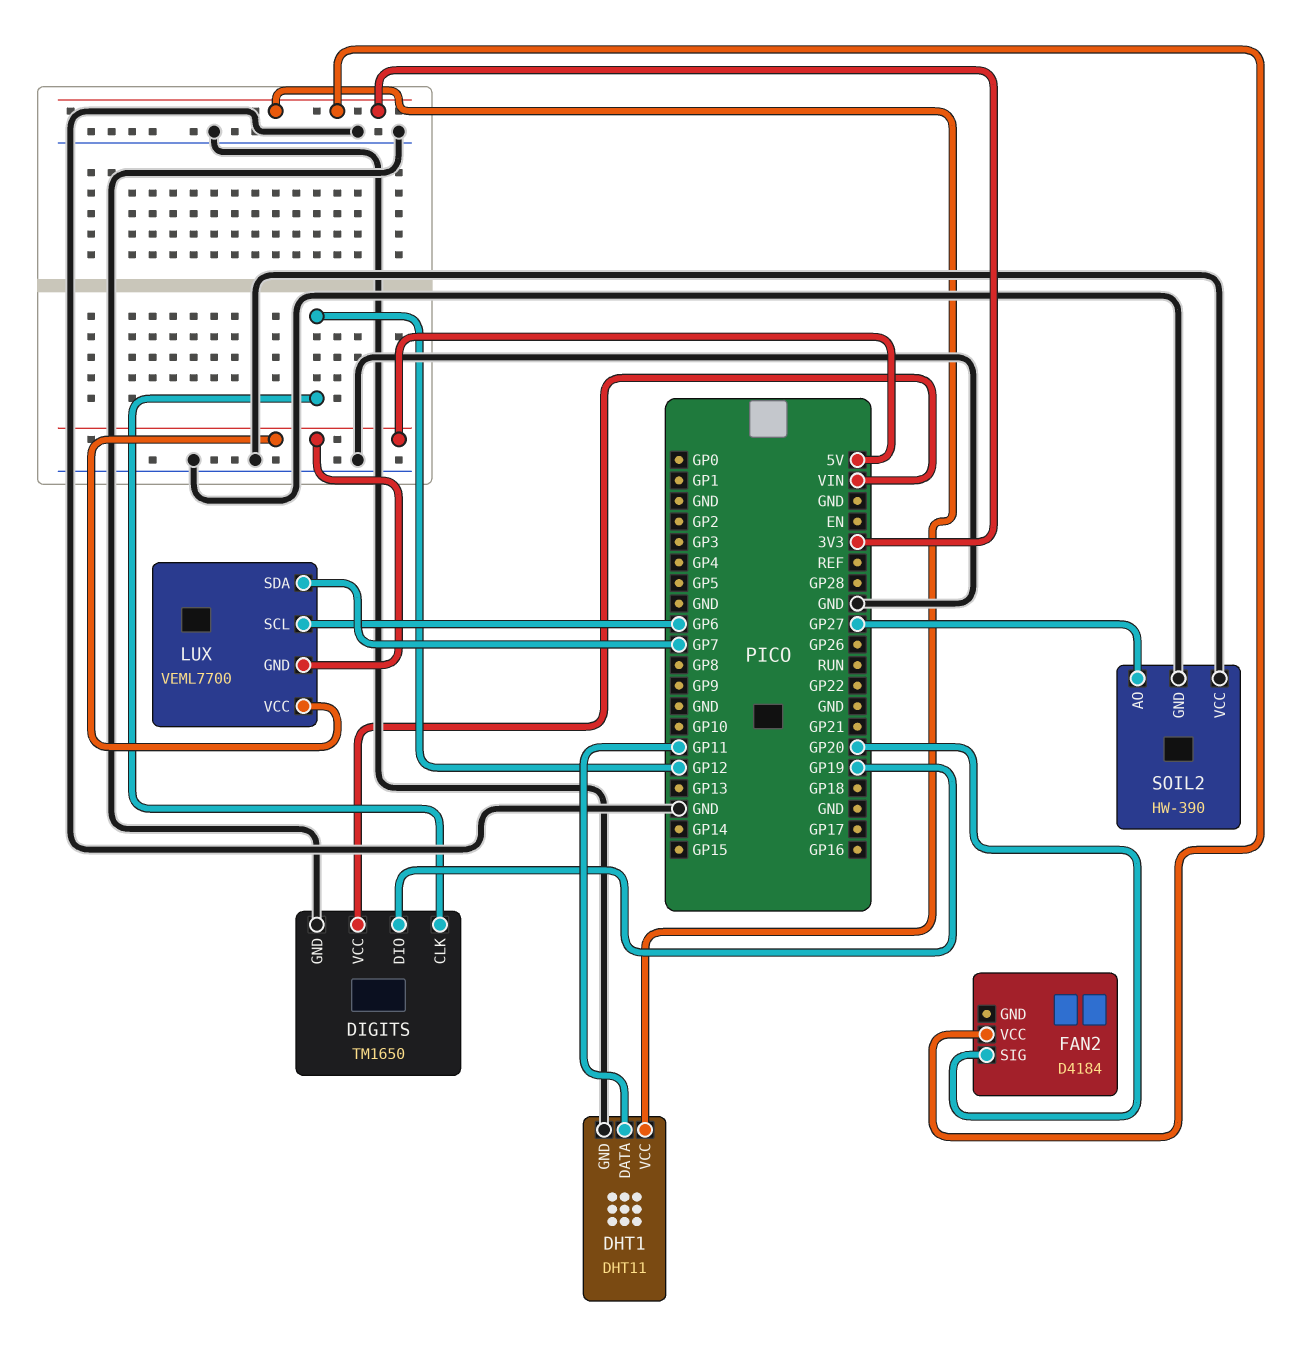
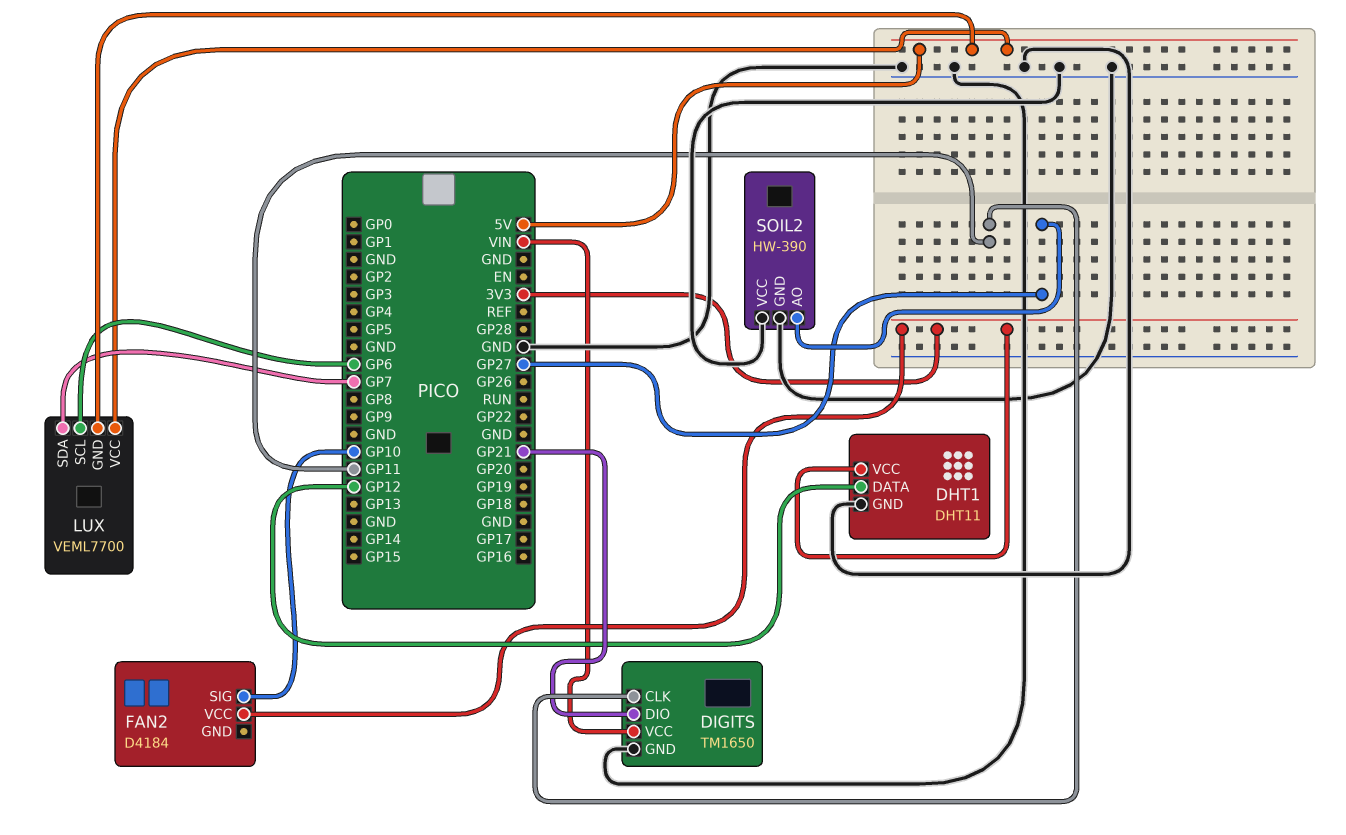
DHT1 pin DATA: GP11 -> GP12
DIGITS pin CLK: GP12 -> GP11
DIGITS pin DIO: GP19 -> GP21
FAN2 pin SIG: GP20 -> GP10

